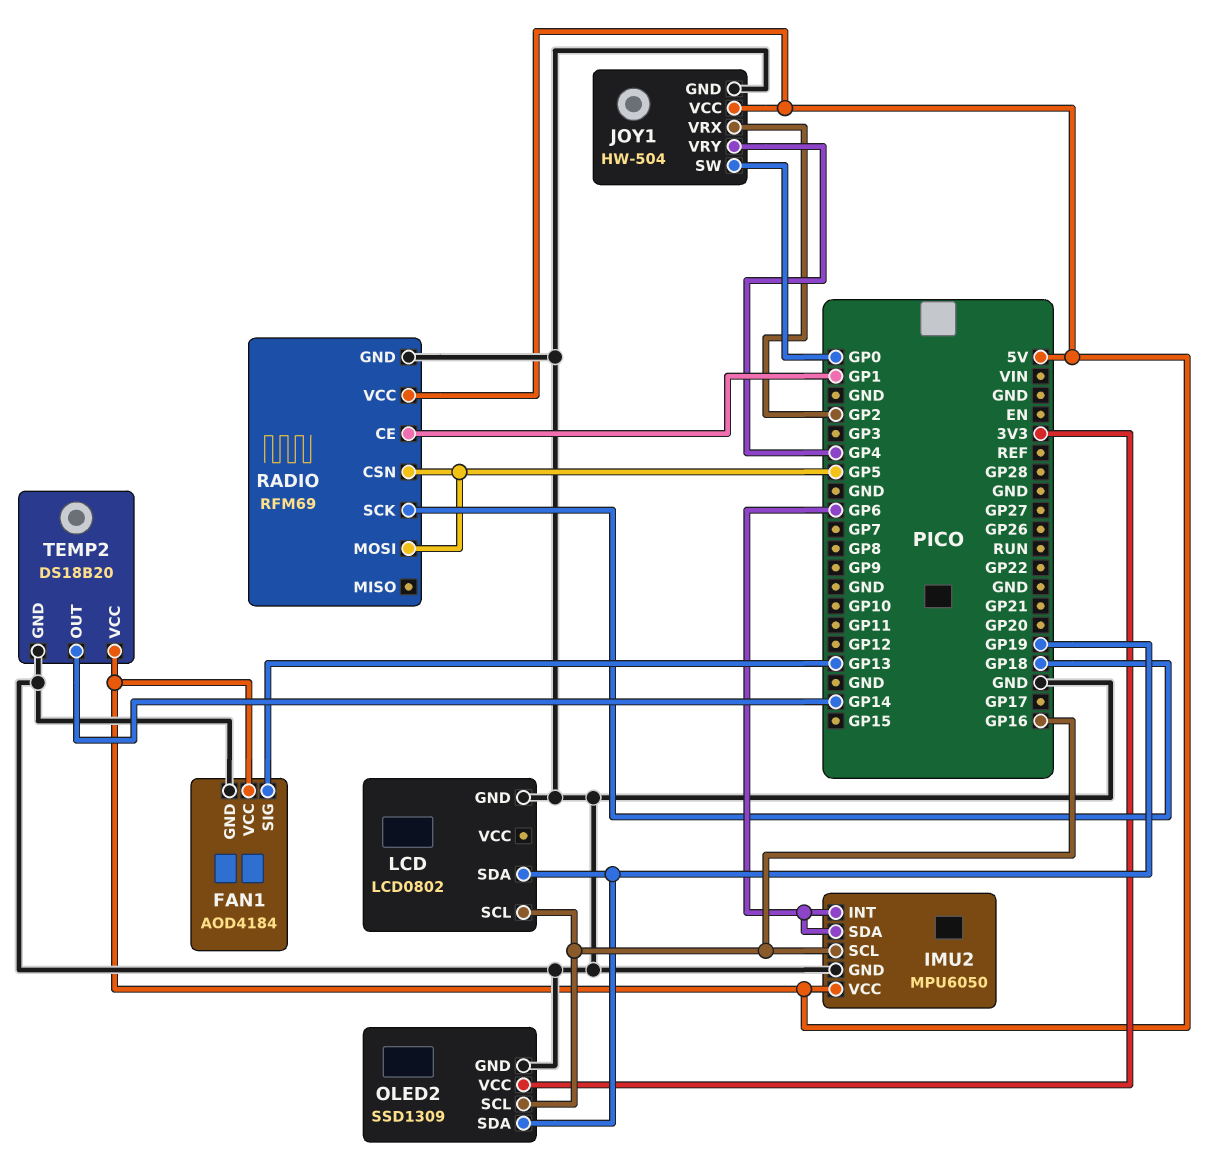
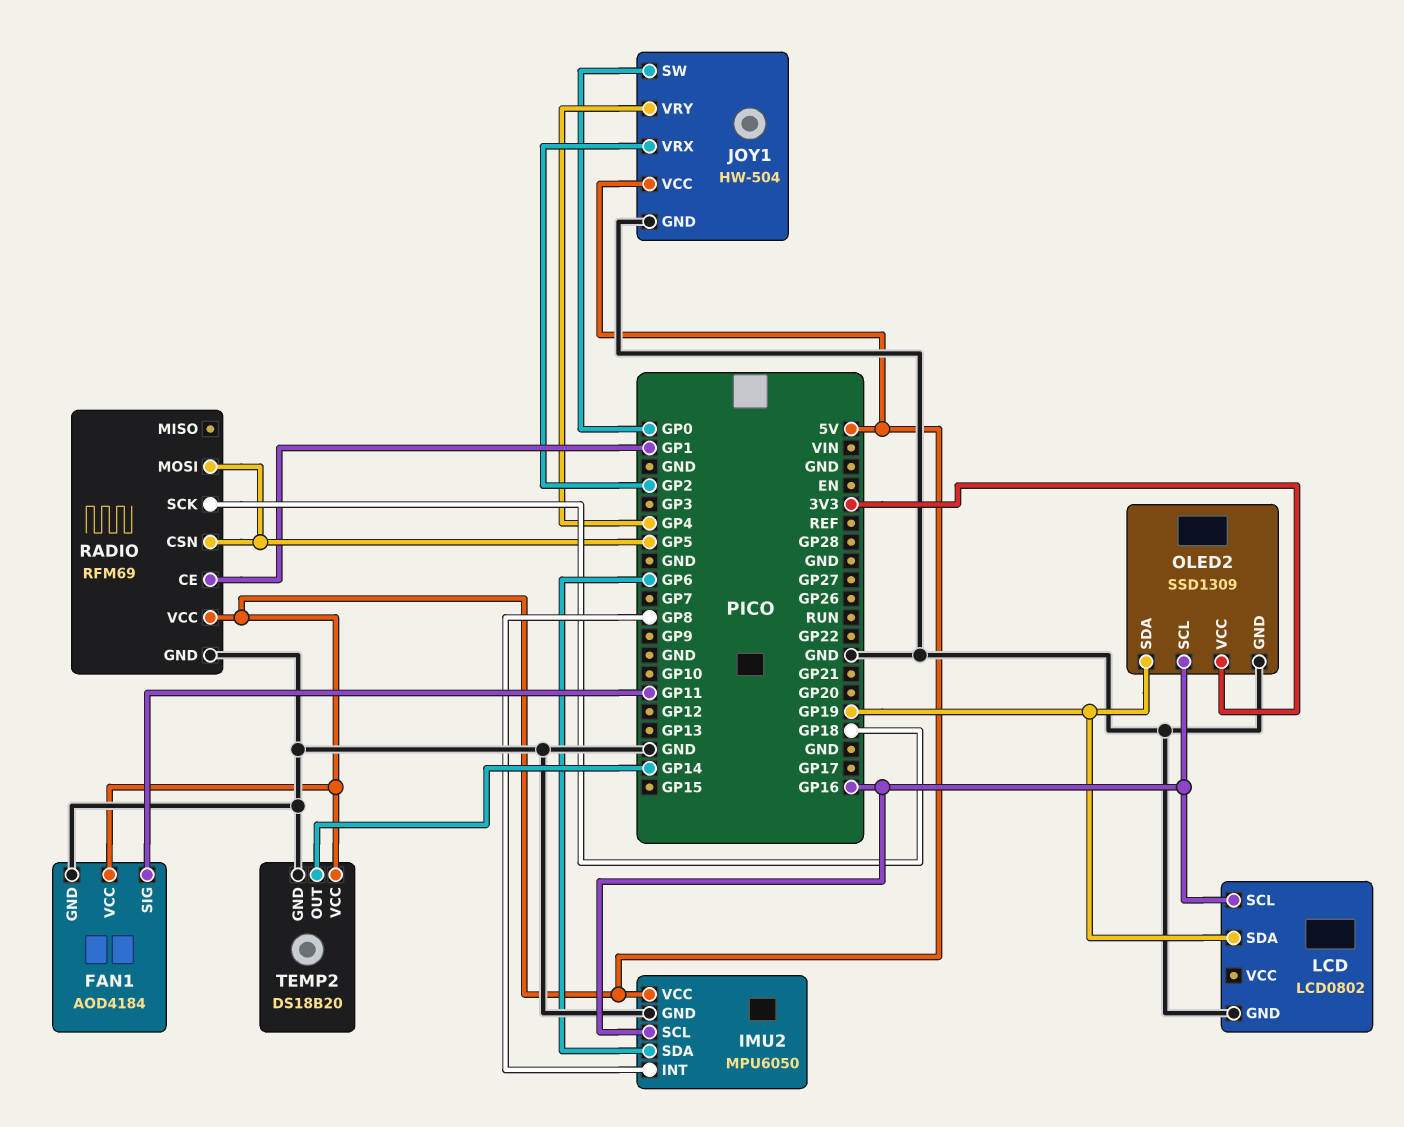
FAN1 pin SIG: GP13 -> GP11
IMU2 pin INT: GP6 -> GP8

